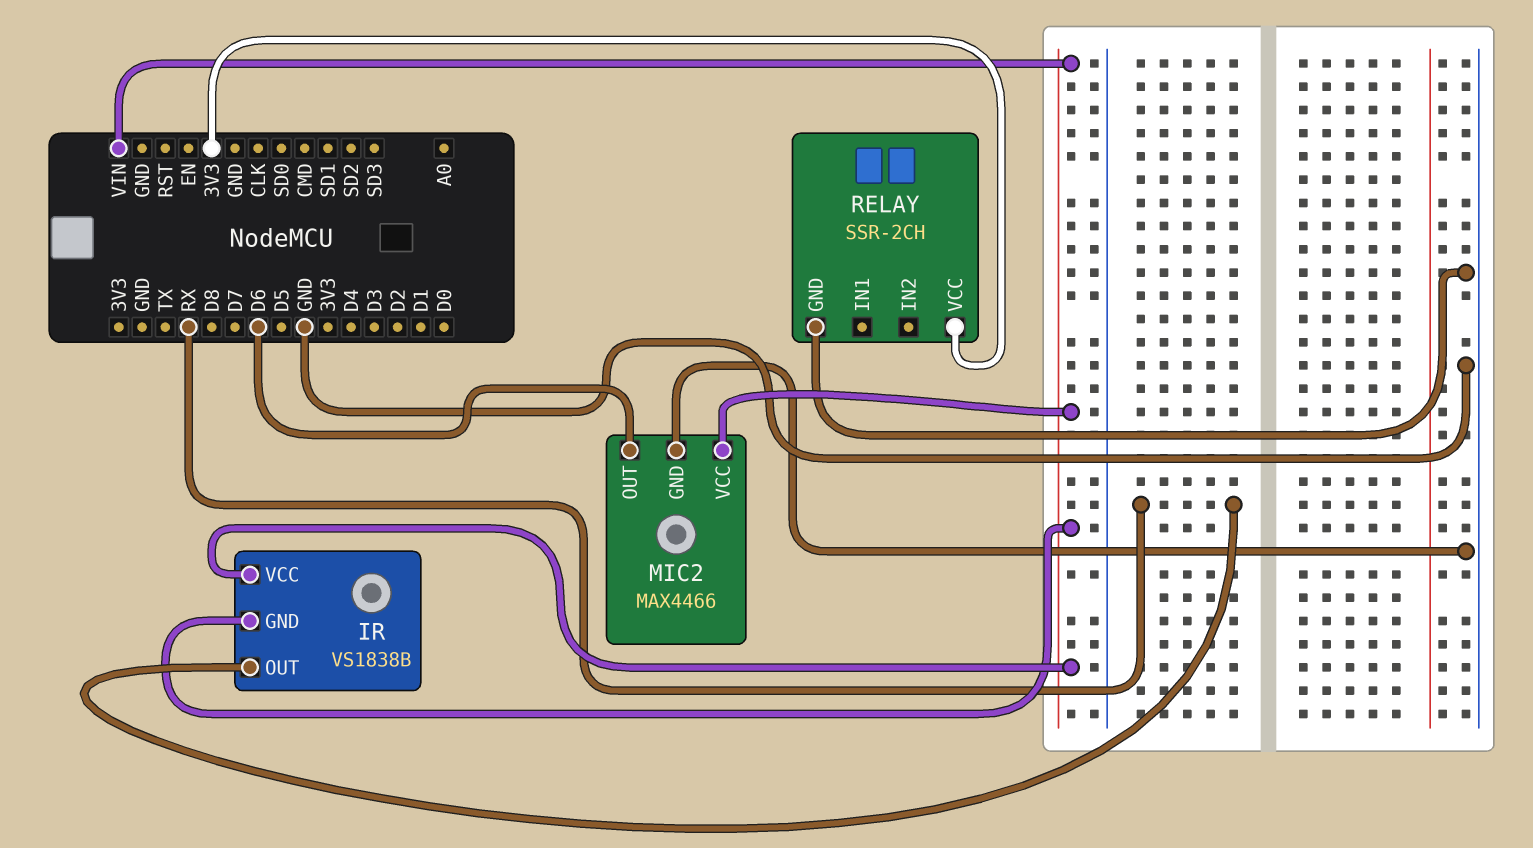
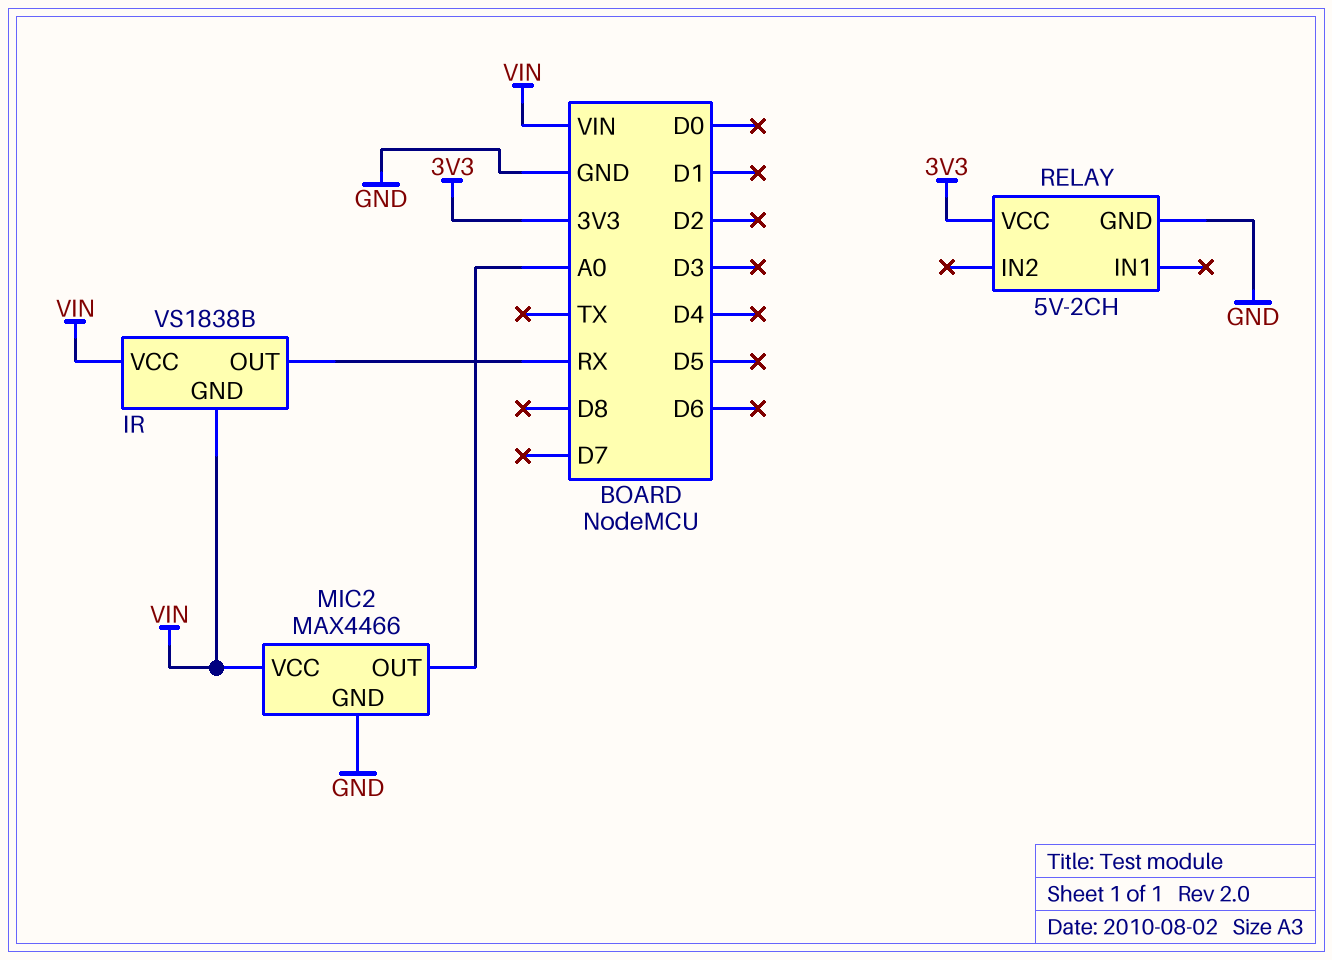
MIC2 pin OUT: D6 -> A0
RELAY: SSR-2CH -> 5V-2CH

